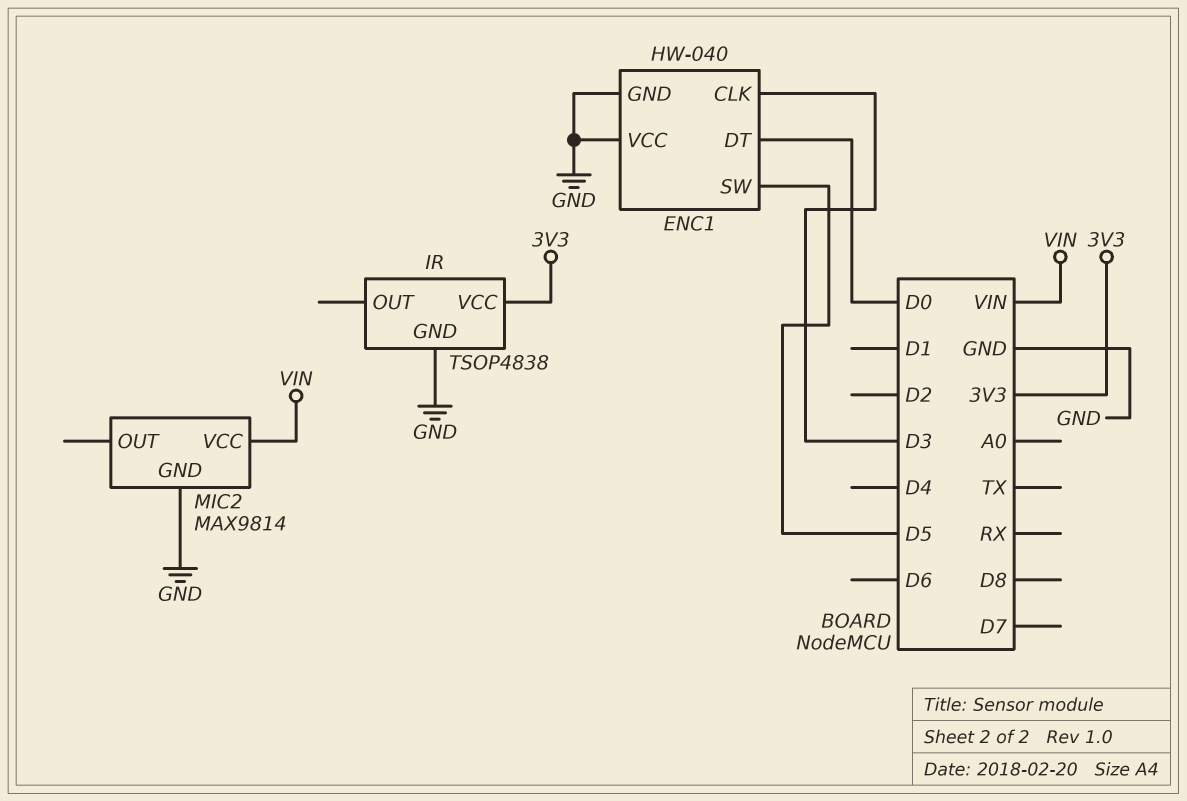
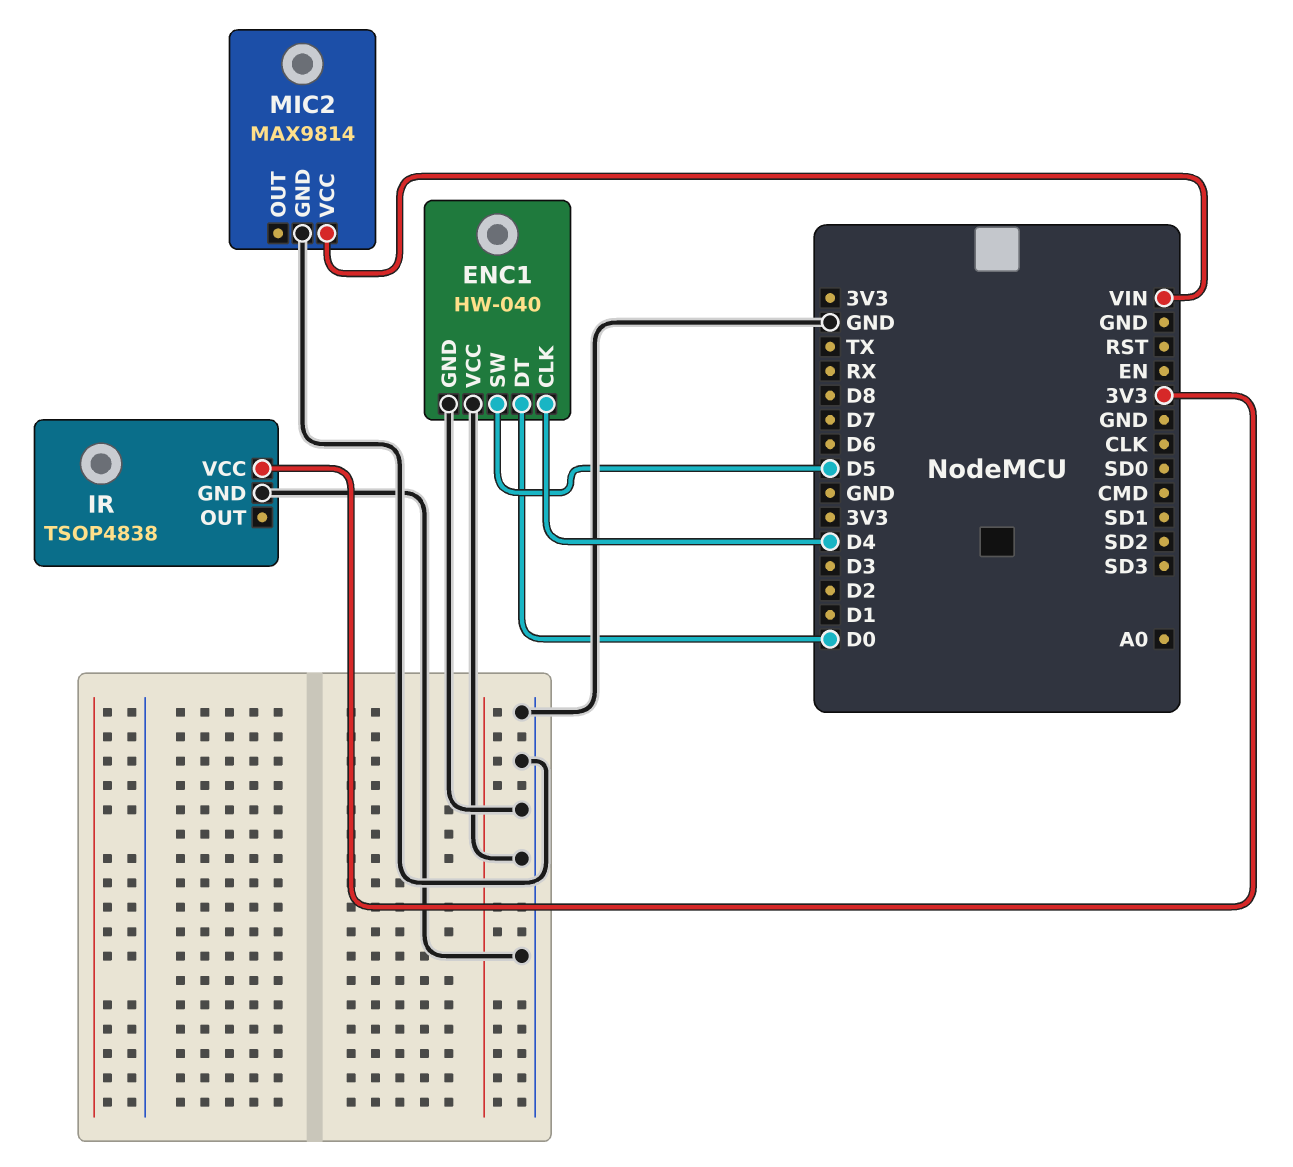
ENC1 pin CLK: D3 -> D4

